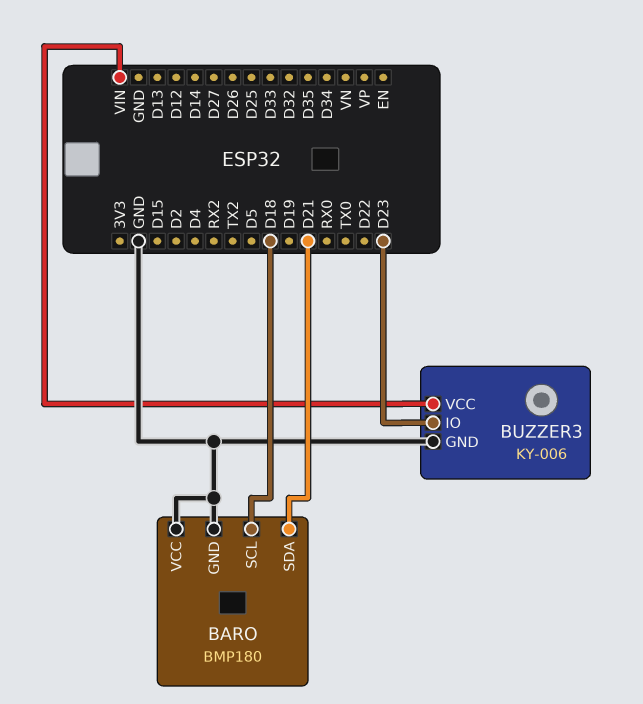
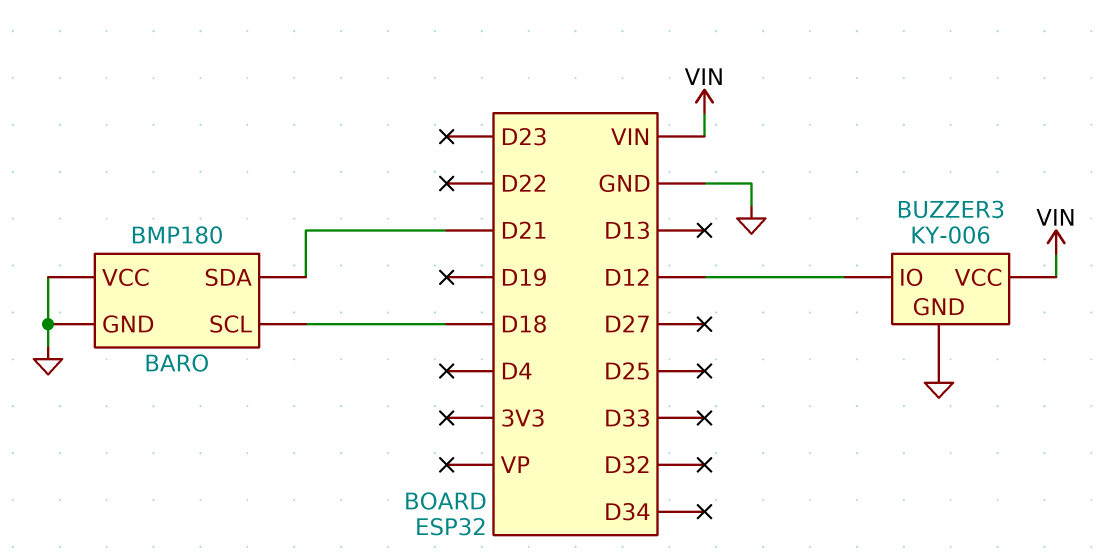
BUZZER3 pin IO: D23 -> D12

